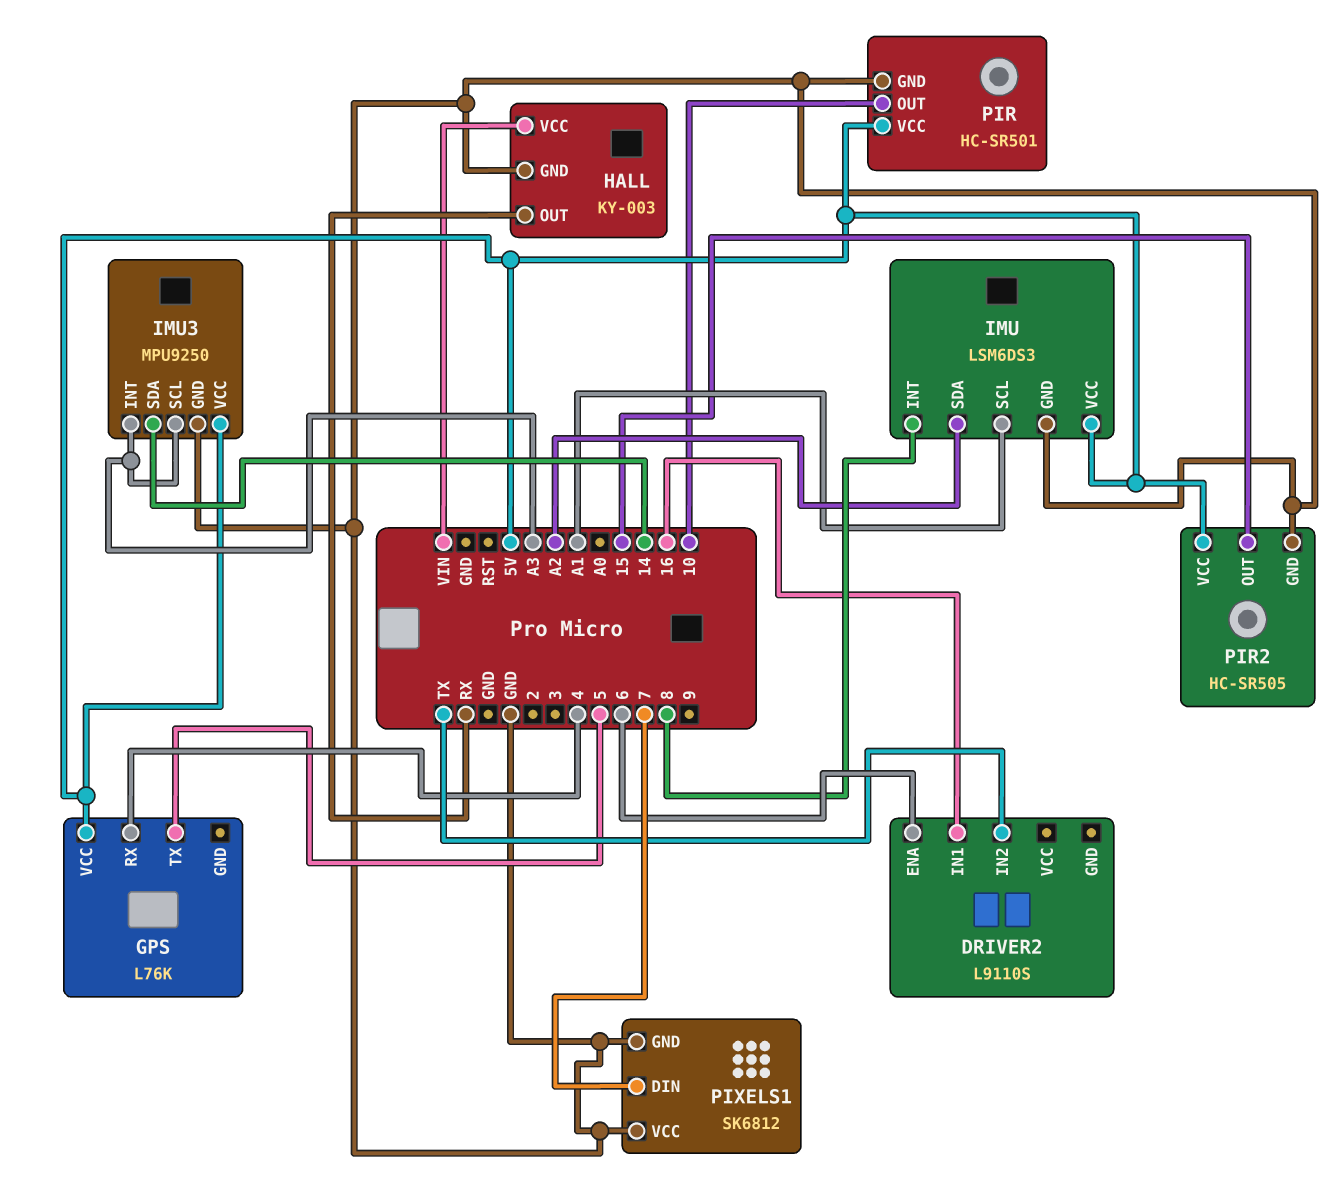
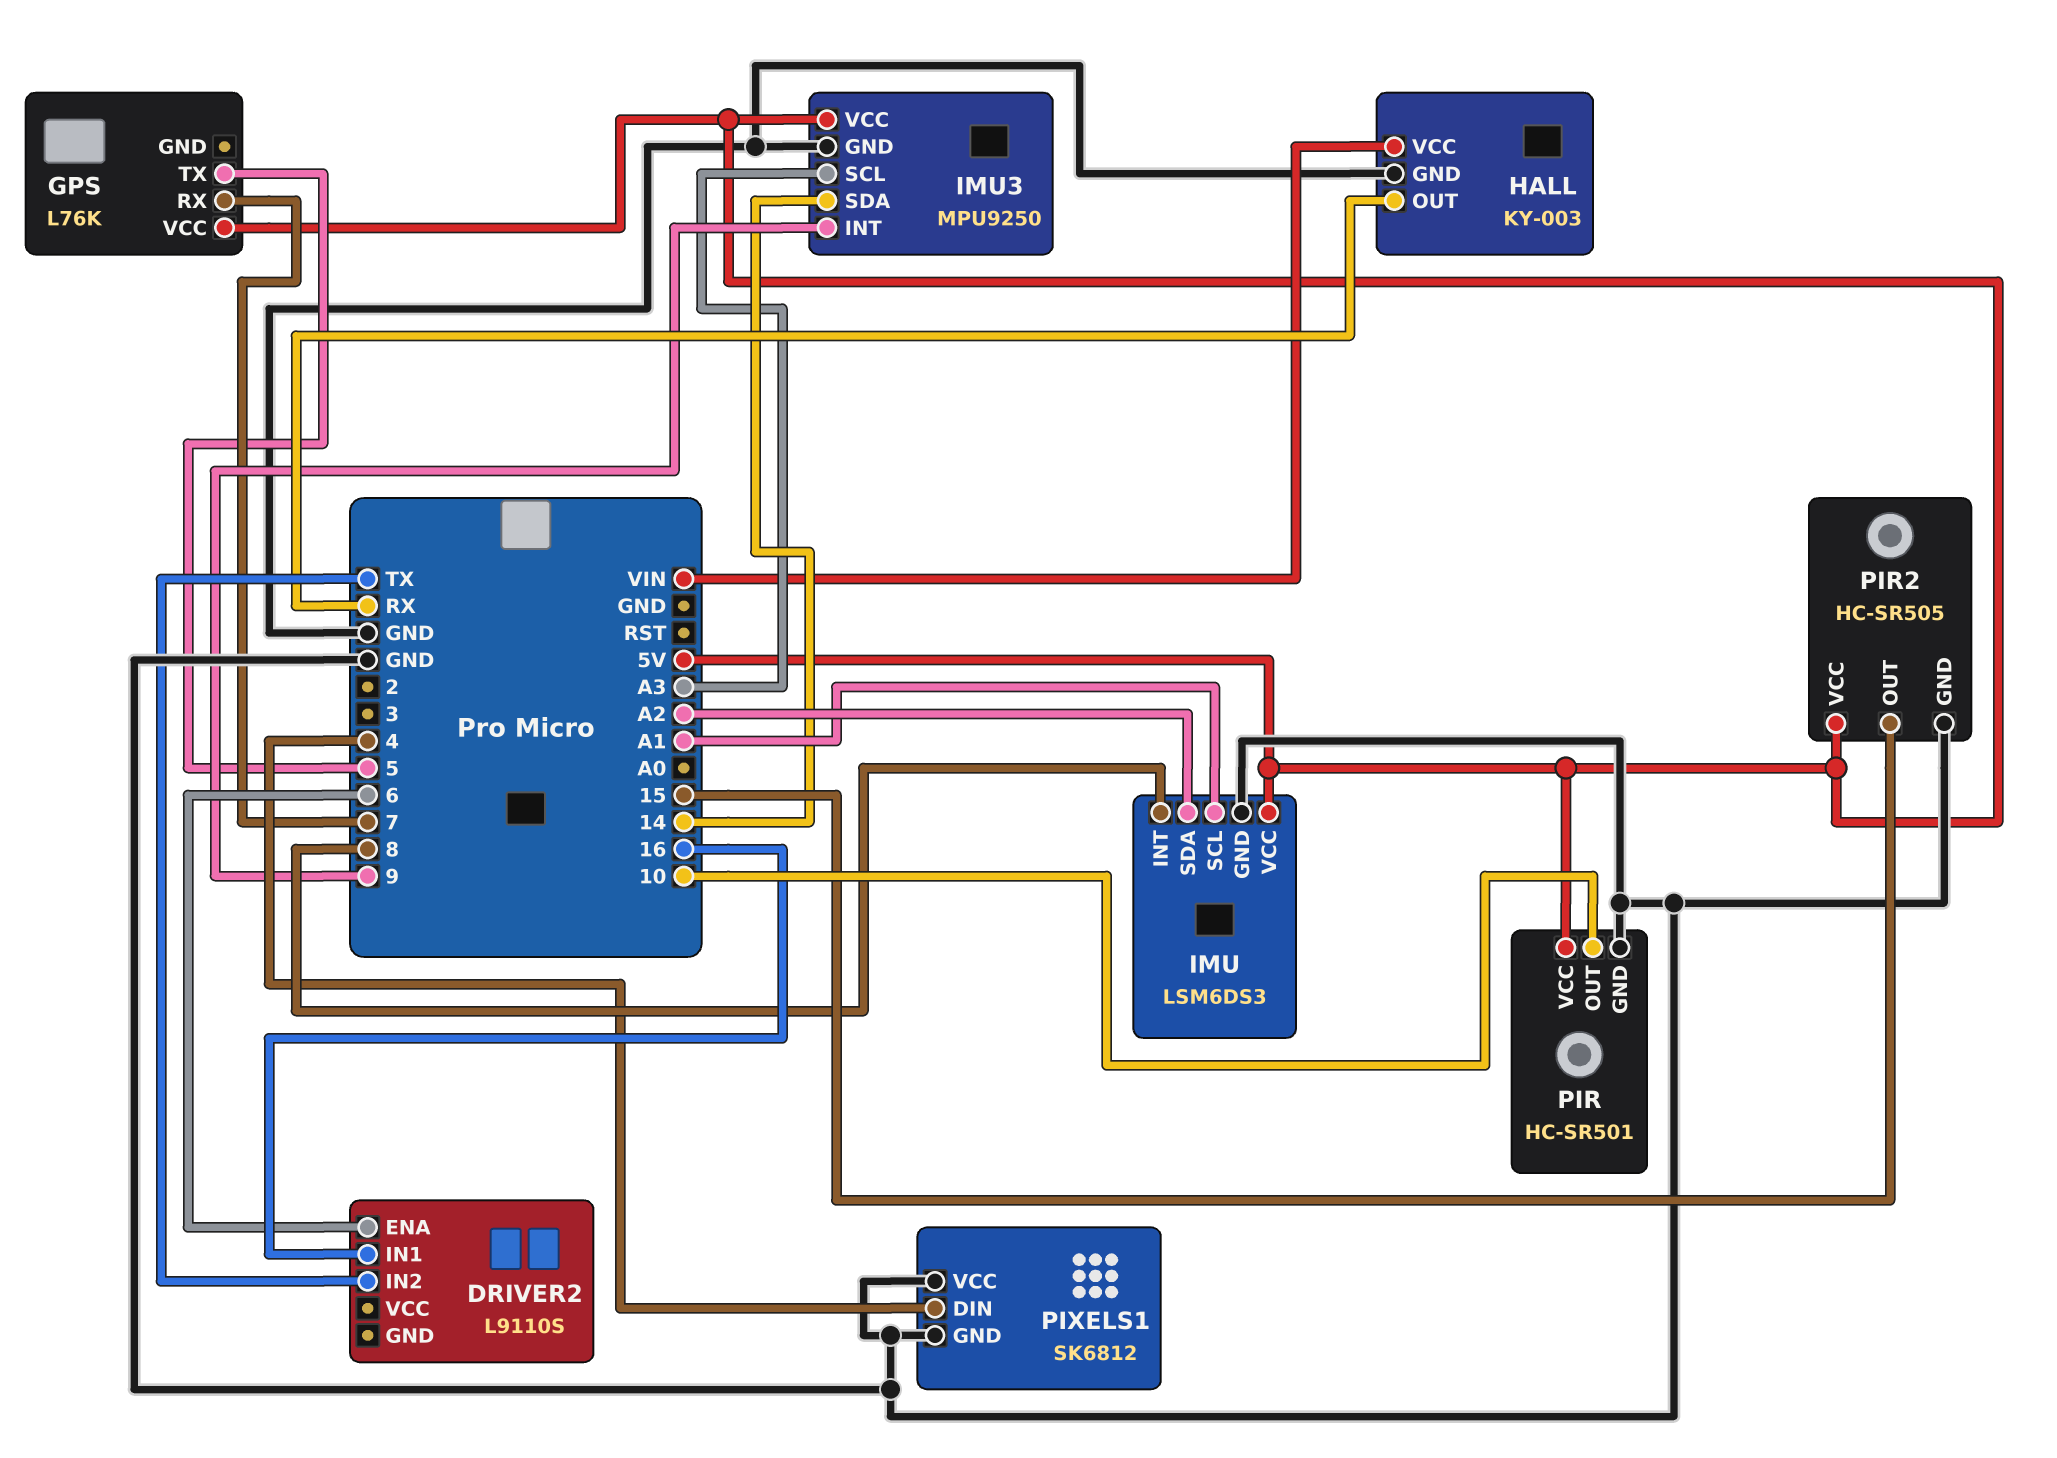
GPS pin RX: 4 -> 7
IMU3 pin INT: A3 -> 9
PIXELS1 pin DIN: 7 -> 4

